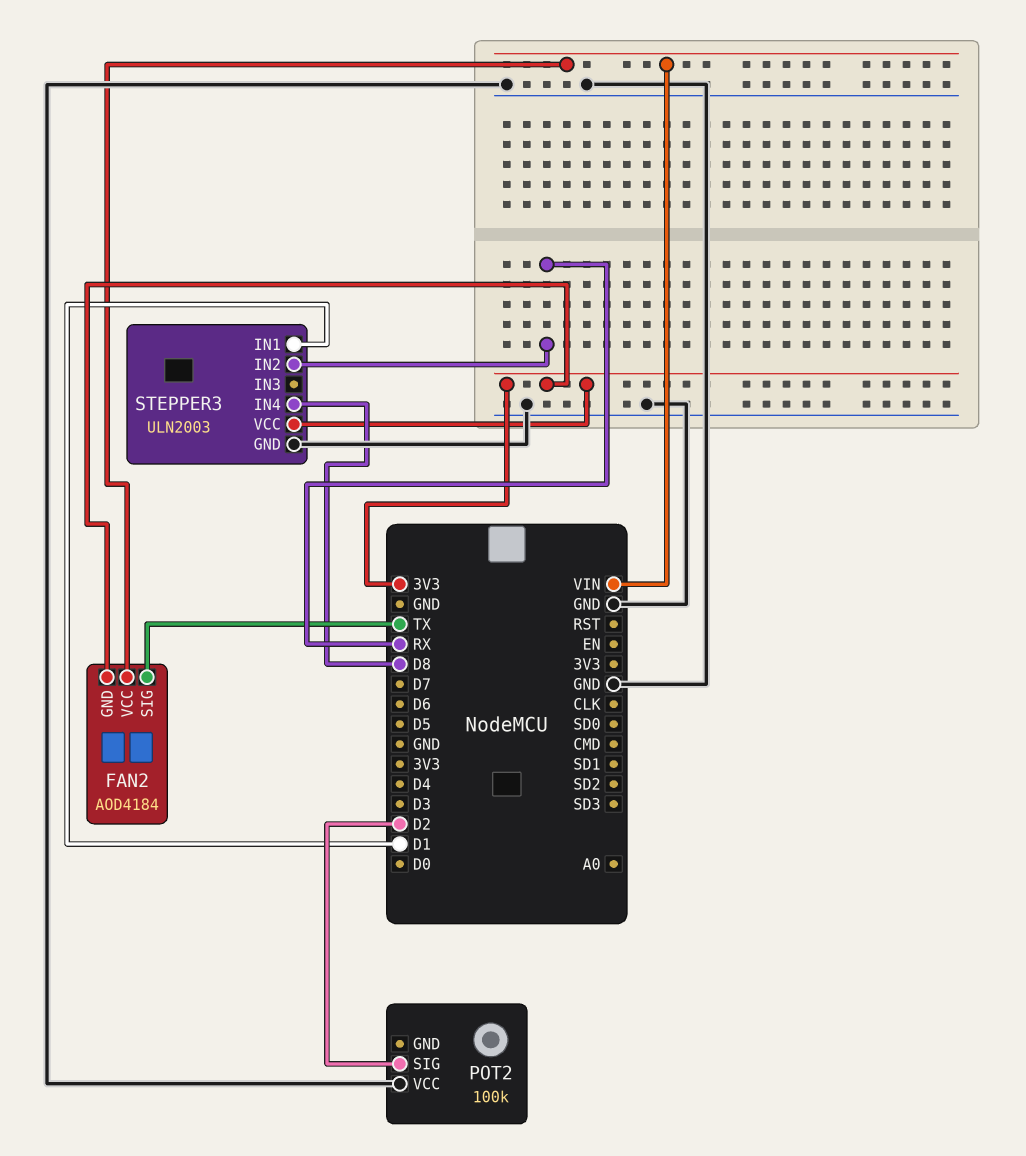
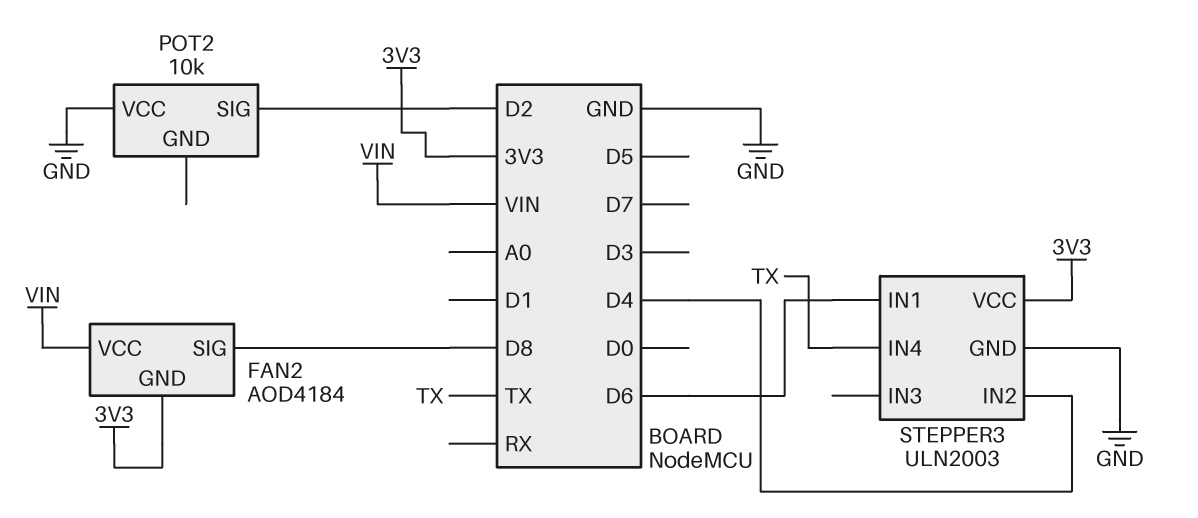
FAN2 pin SIG: TX -> D8
POT2: 100k -> 10k
STEPPER3 pin IN1: D1 -> D6
STEPPER3 pin IN2: RX -> D4
STEPPER3 pin IN4: D8 -> TX

